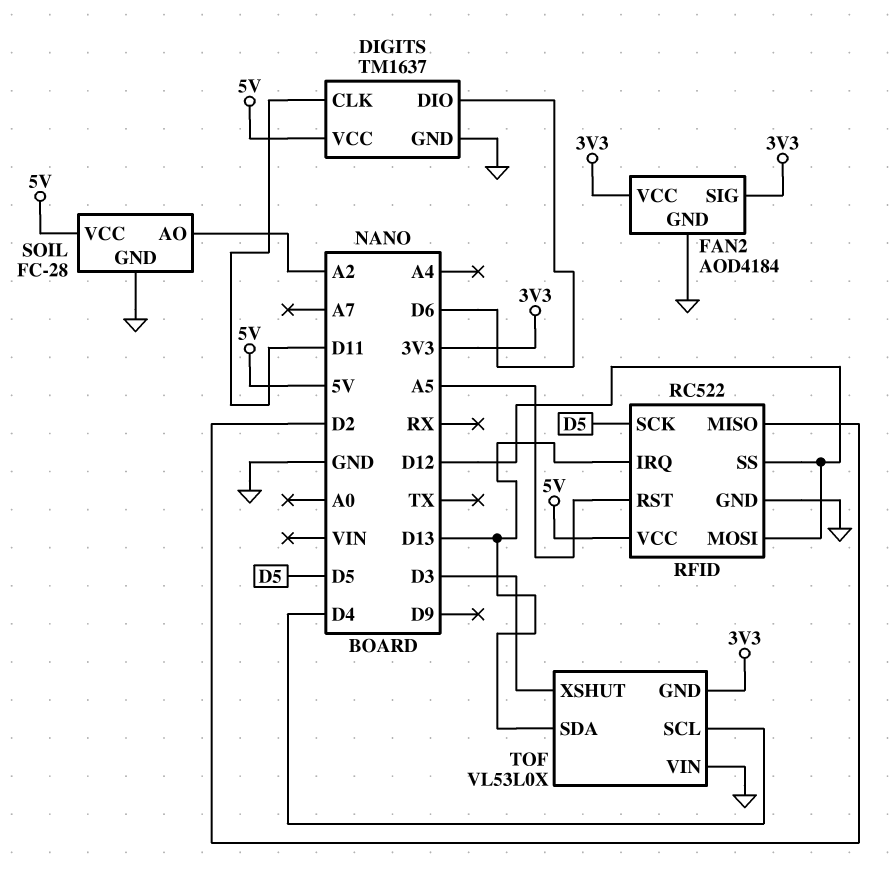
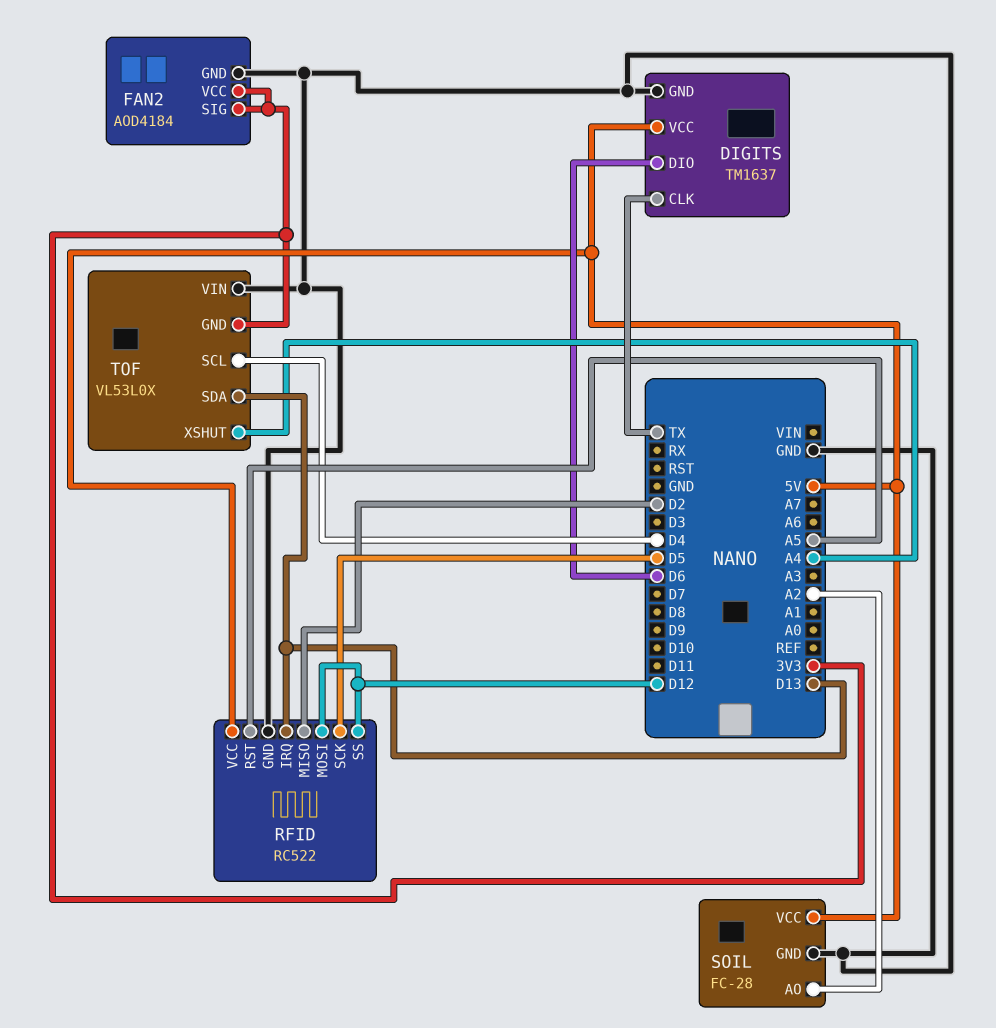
DIGITS pin CLK: D11 -> TX
TOF pin XSHUT: D3 -> A4

